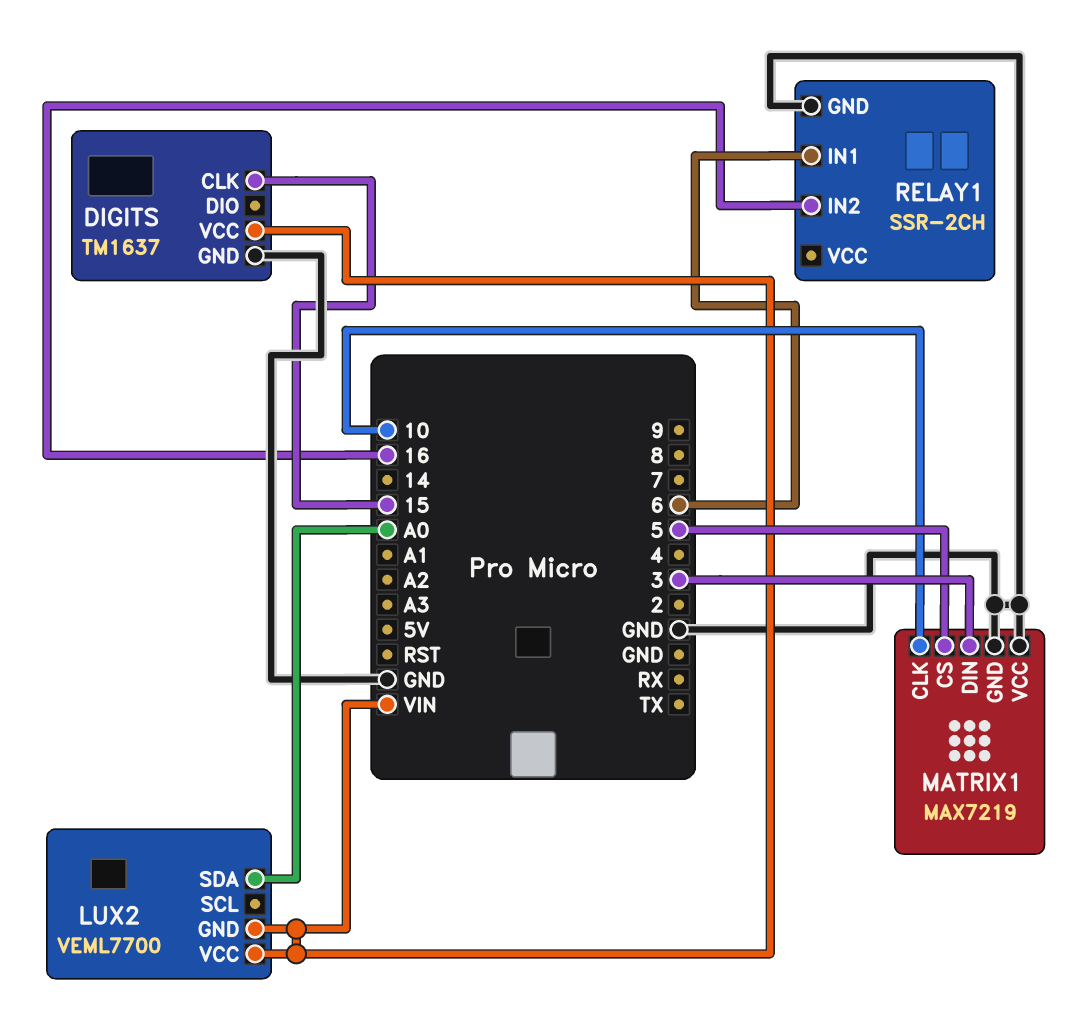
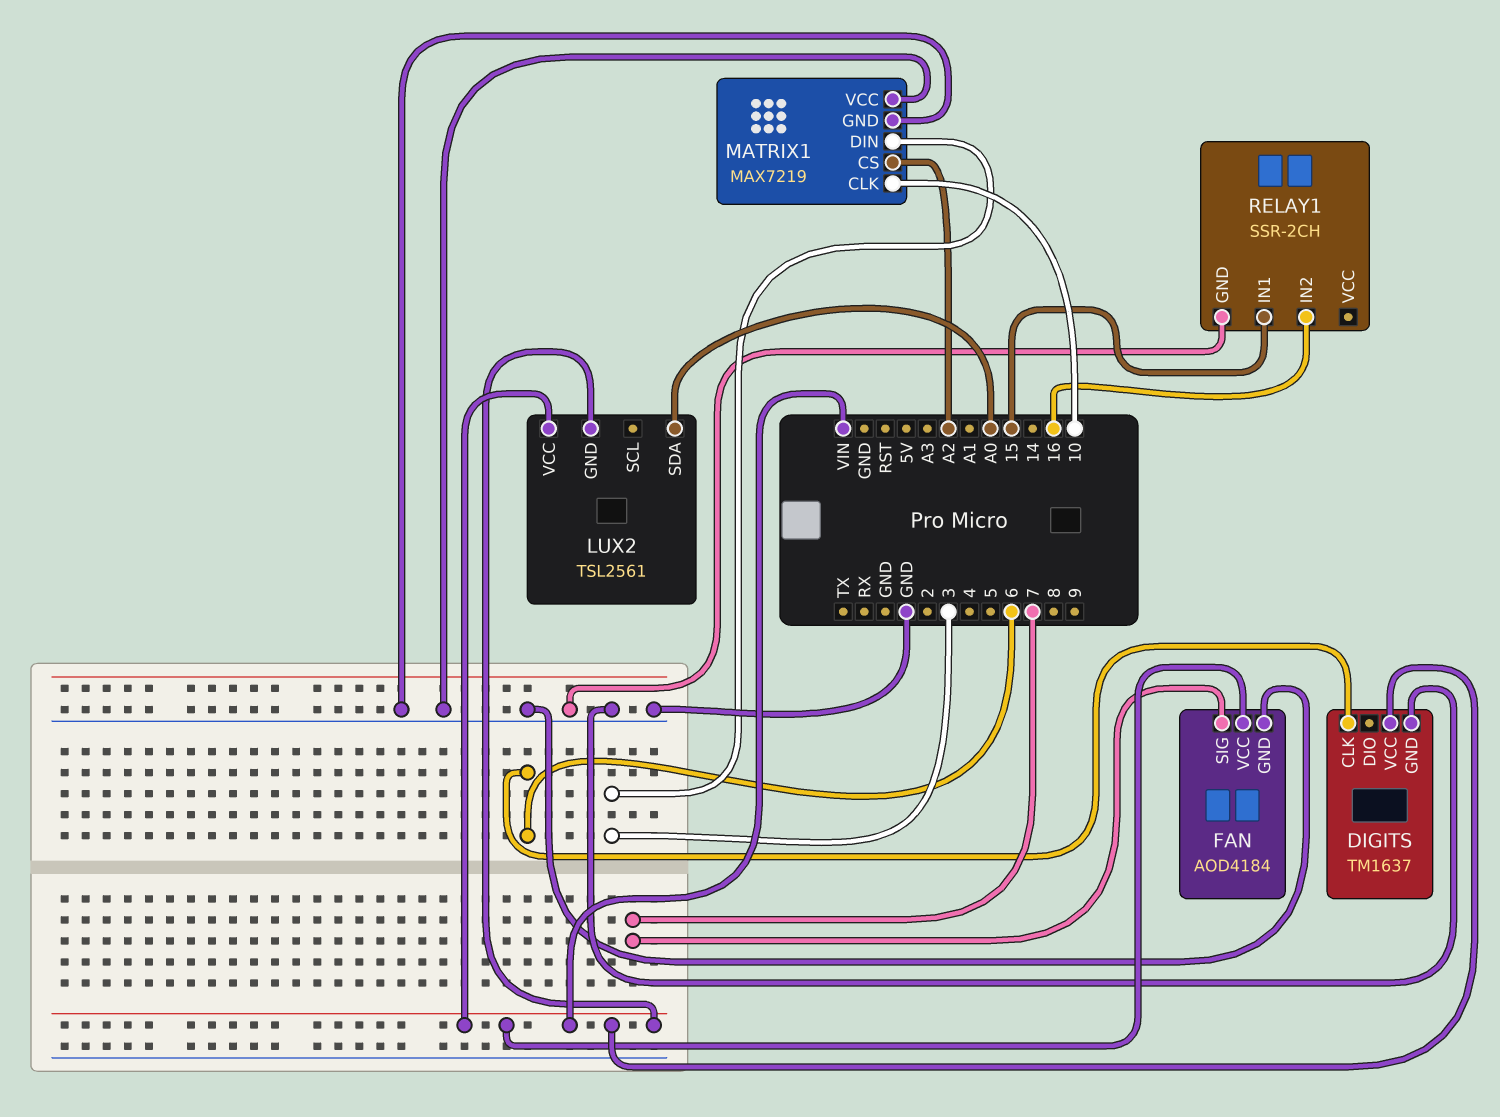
DIGITS pin CLK: 15 -> 6
FAN: none -> AOD4184
FAN pin GND: none -> GND
FAN pin SIG: none -> 7
FAN pin VCC: none -> VIN
LUX2: VEML7700 -> TSL2561
MATRIX1 pin CS: 5 -> A2
RELAY1 pin IN1: 6 -> 15

